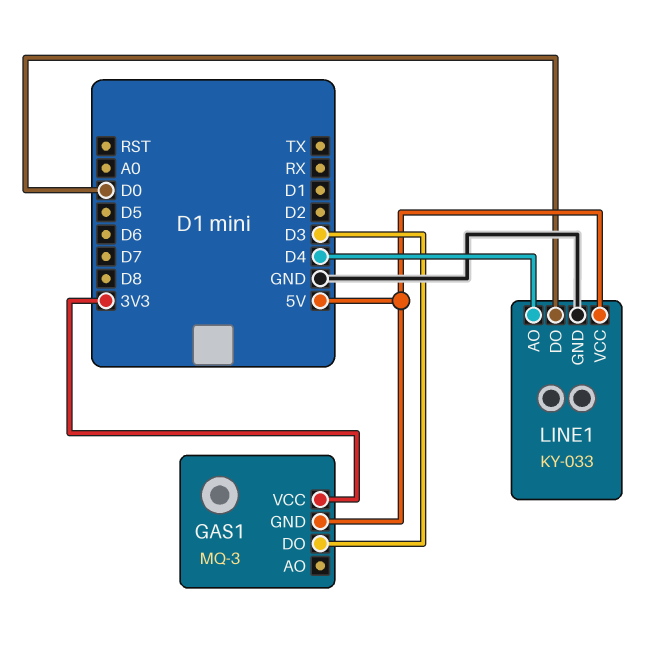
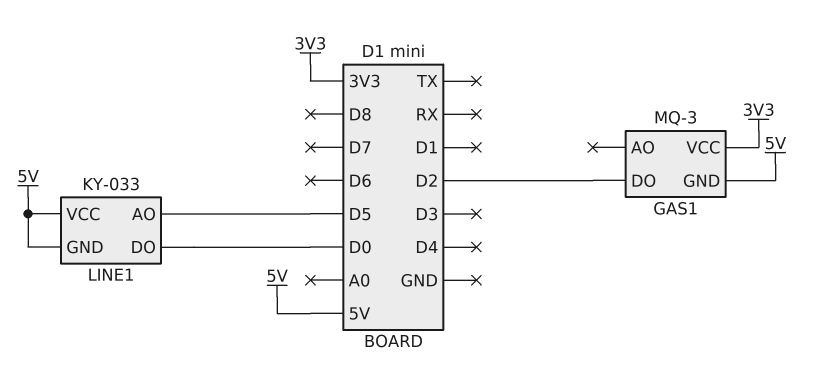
GAS1 pin DO: D3 -> D2
LINE1 pin AO: D4 -> D5
LINE1 pin GND: GND -> 5V

